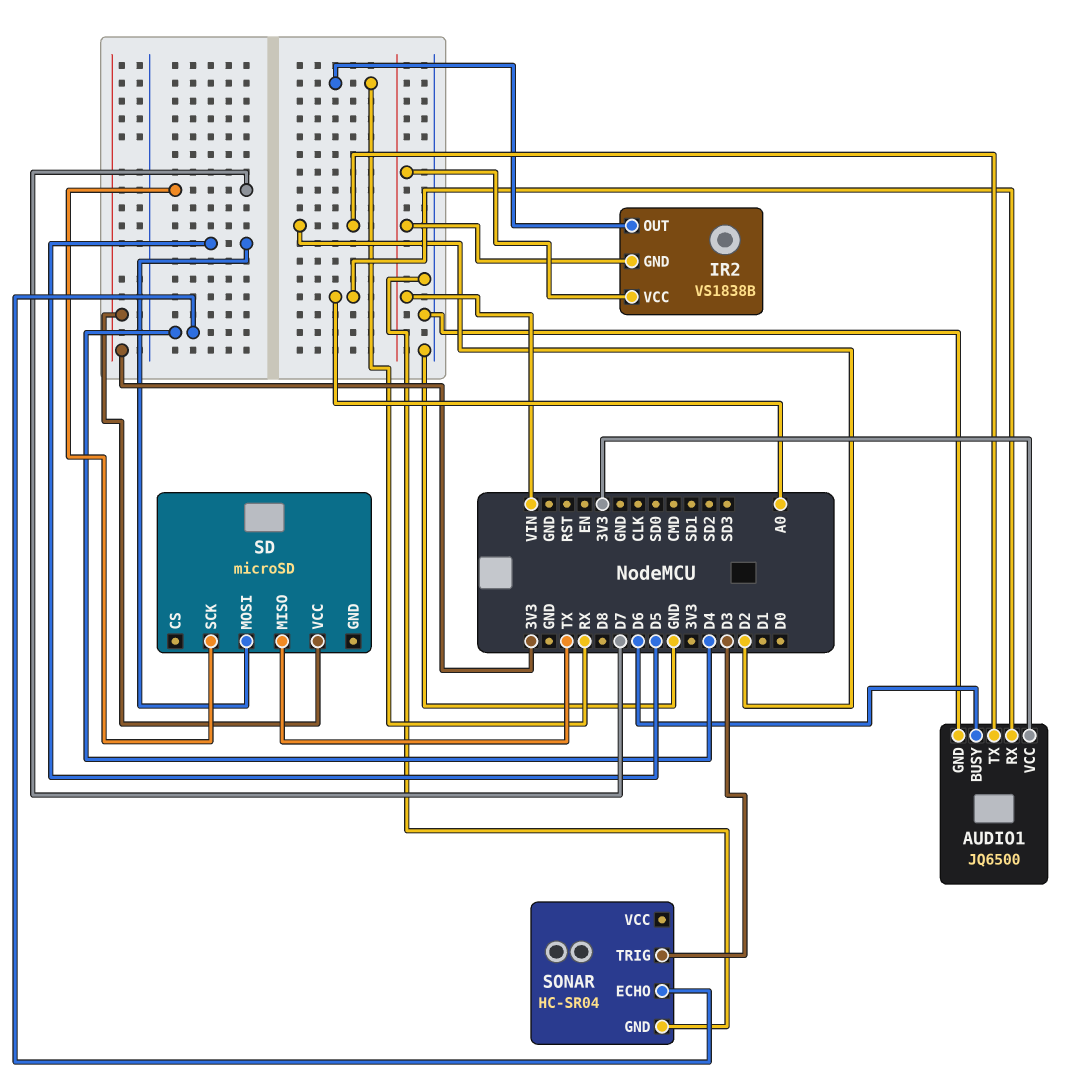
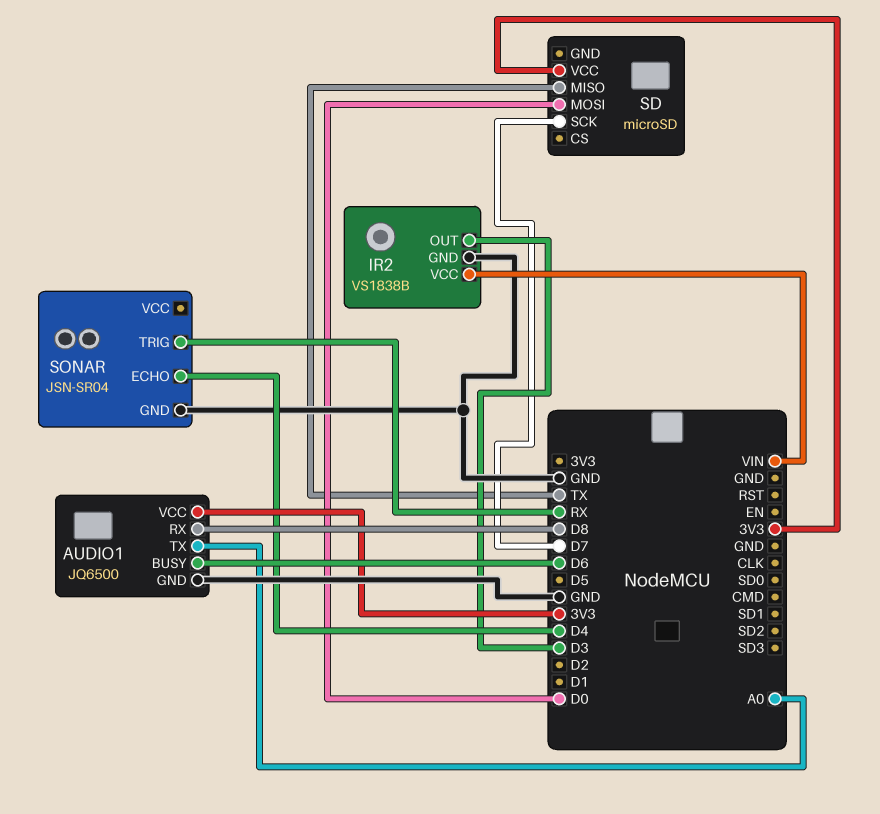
AUDIO1 pin RX: A0 -> D8
AUDIO1 pin TX: D2 -> A0
IR2 pin GND: VIN -> GND
IR2 pin OUT: RX -> D3
SD pin MOSI: D5 -> D0
SONAR: HC-SR04 -> JSN-SR04
SONAR pin TRIG: D3 -> RX

